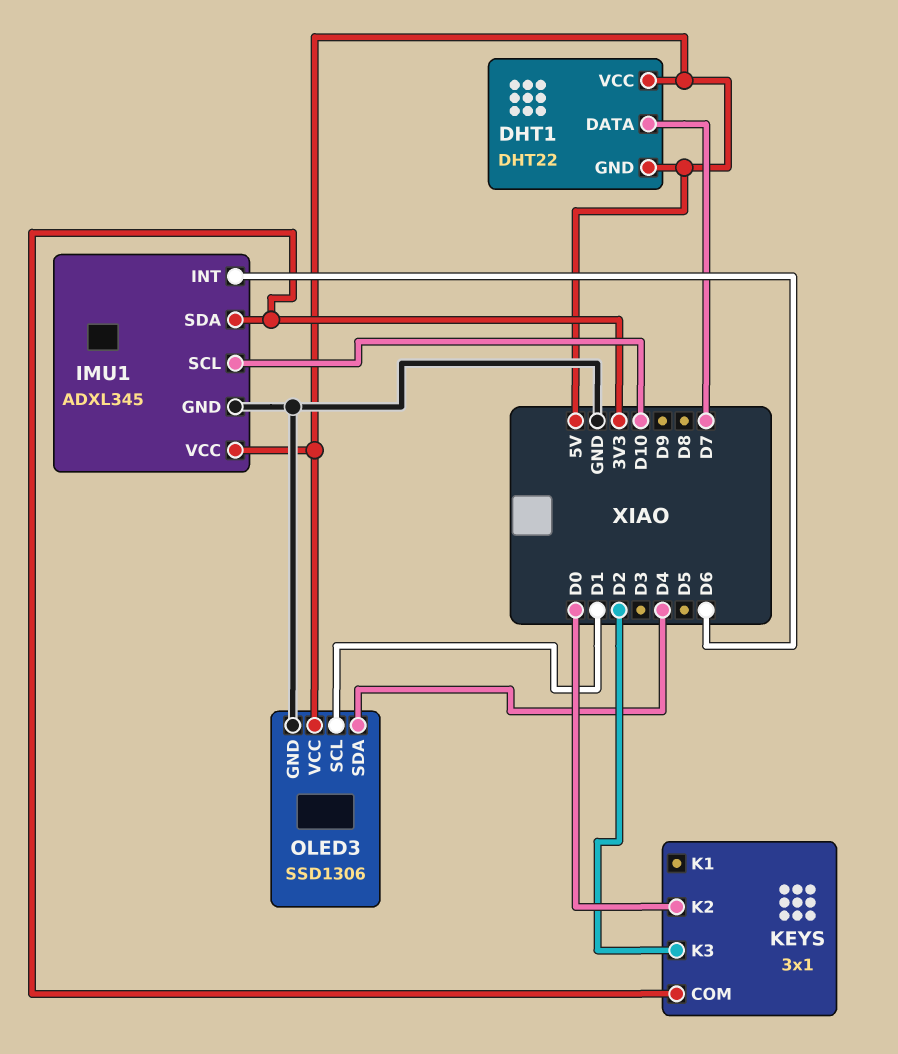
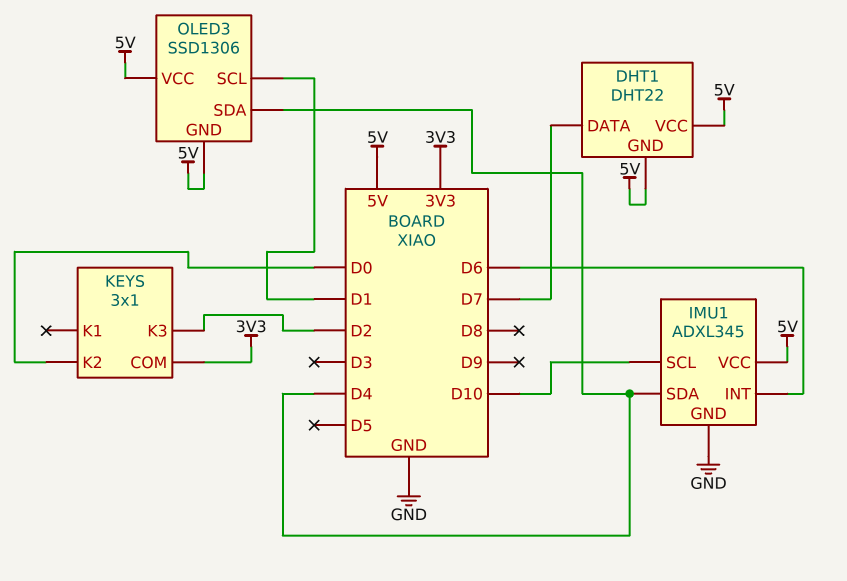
IMU1 pin SDA: 3V3 -> D4
OLED3 pin GND: GND -> 5V

